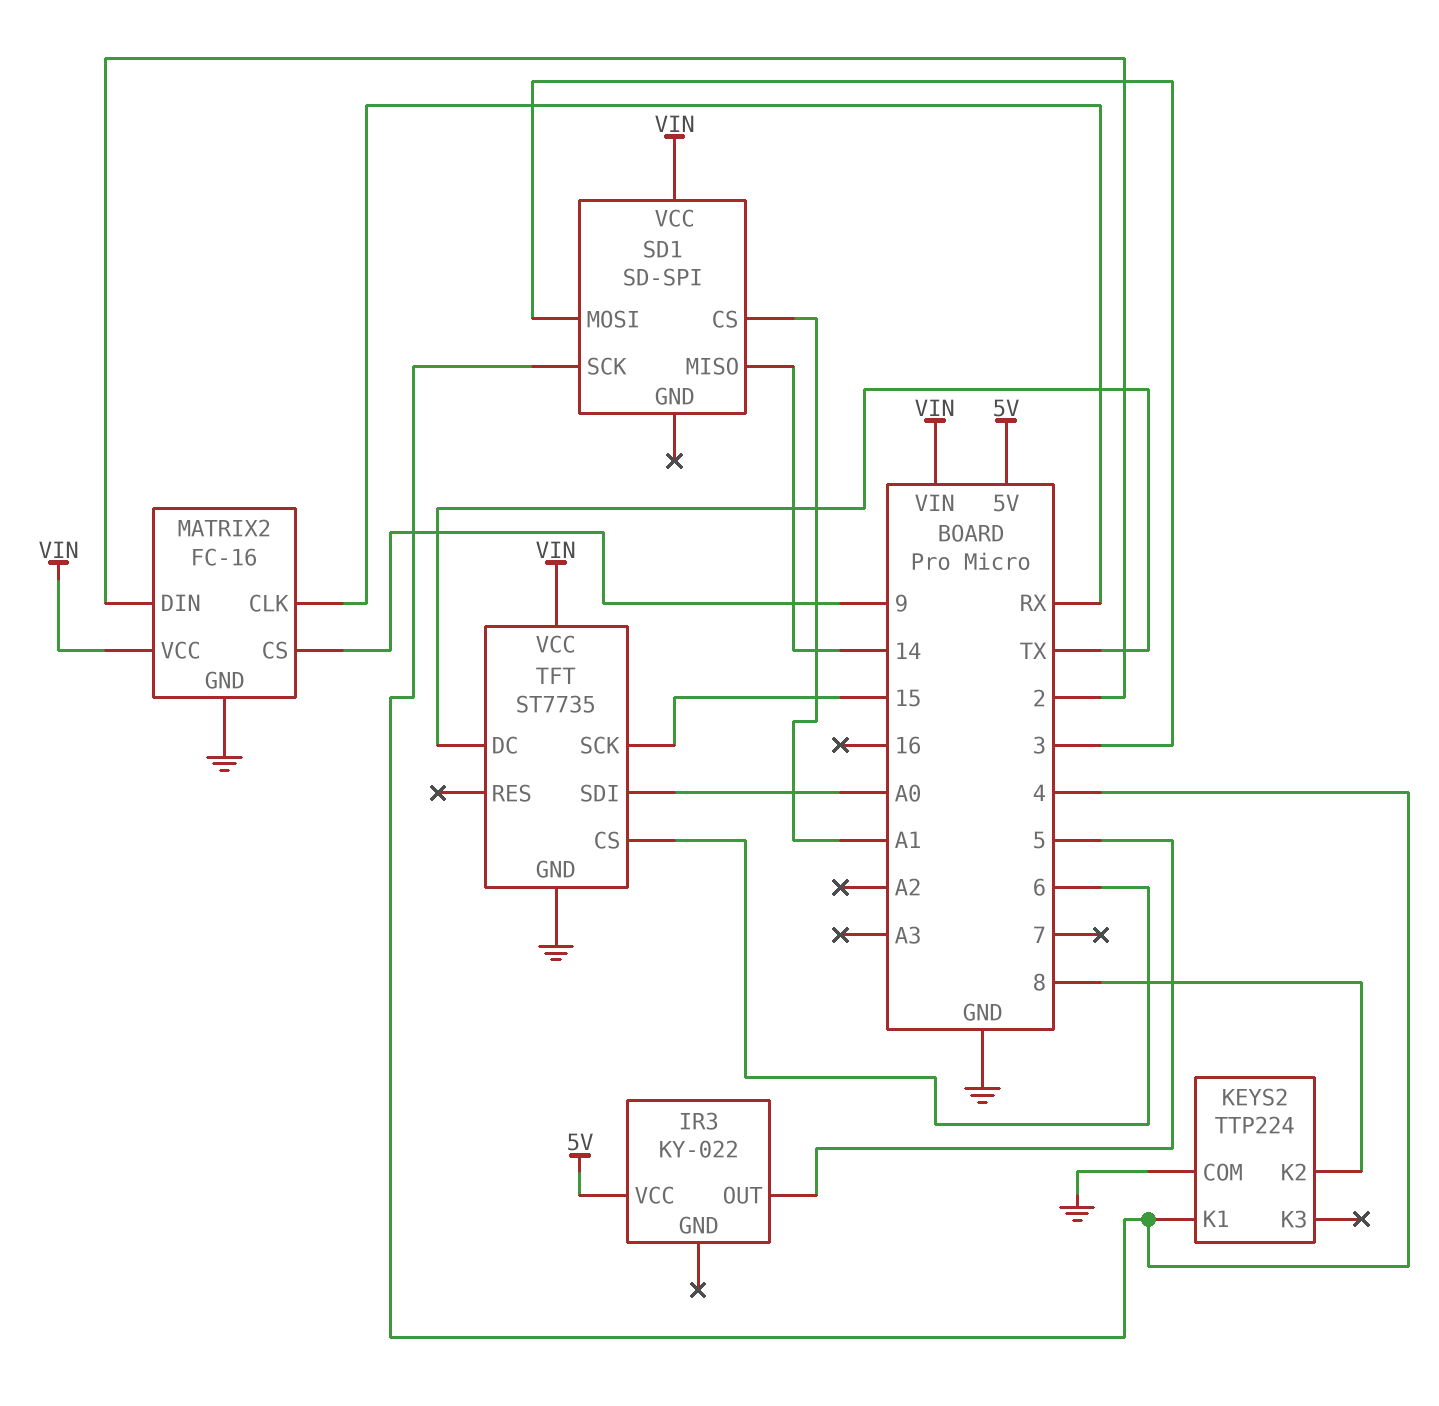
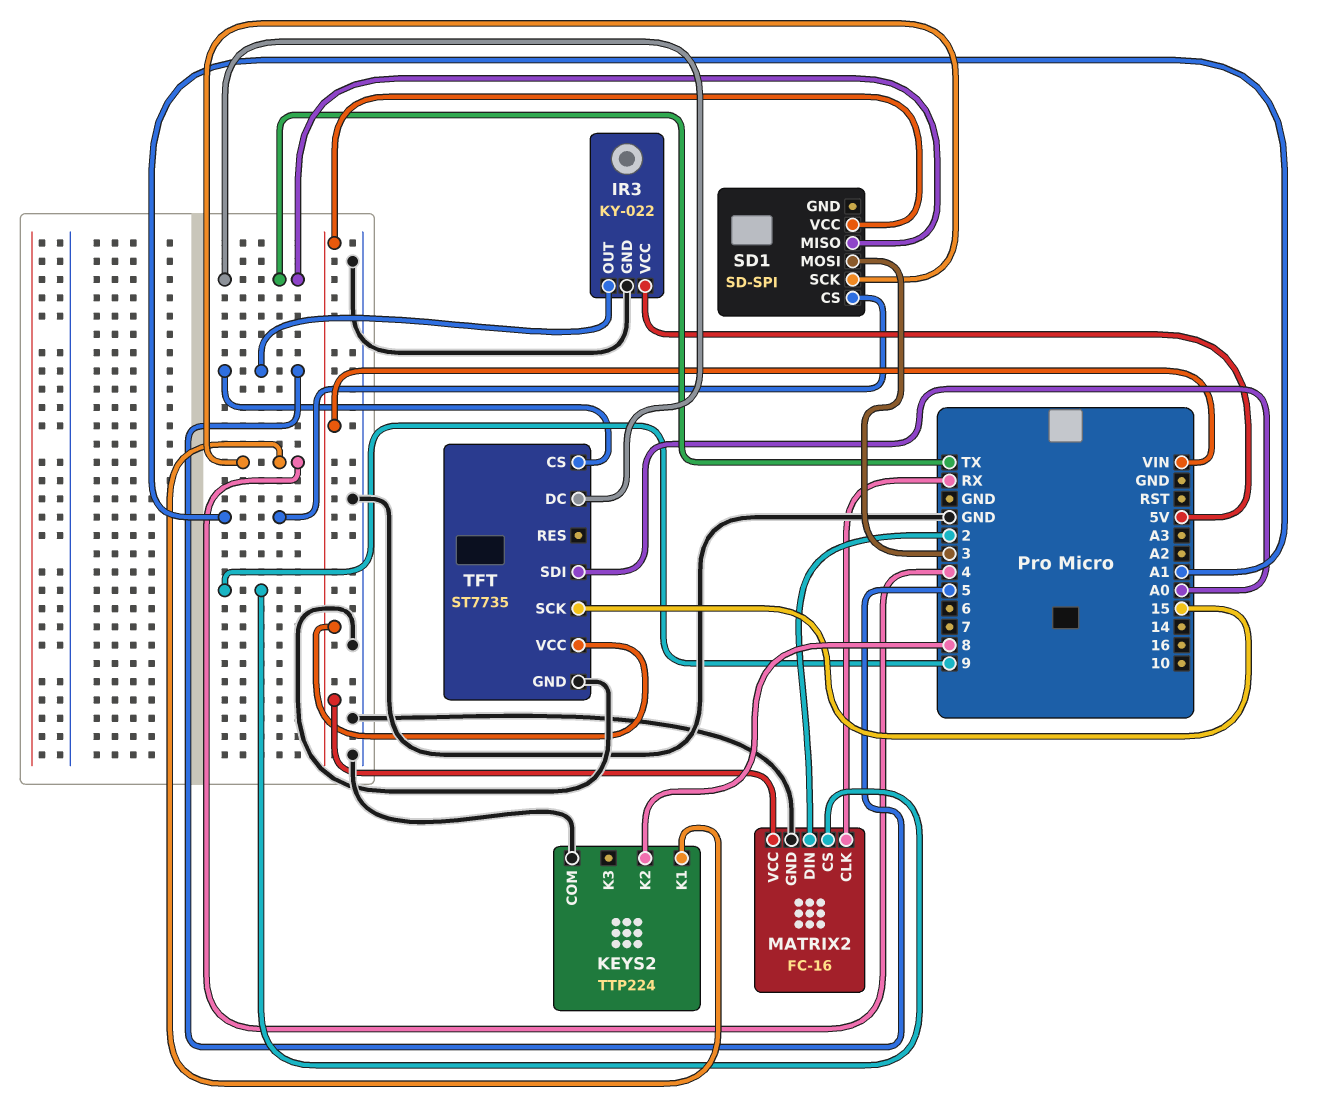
IR3 pin GND: none -> GND
SD1 pin MISO: 14 -> TX
TFT pin CS: 6 -> 5

